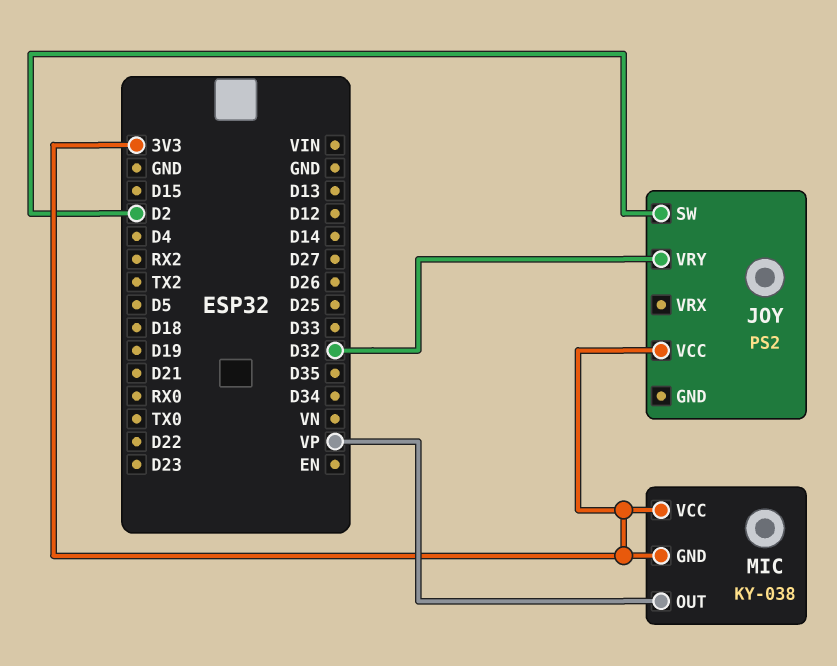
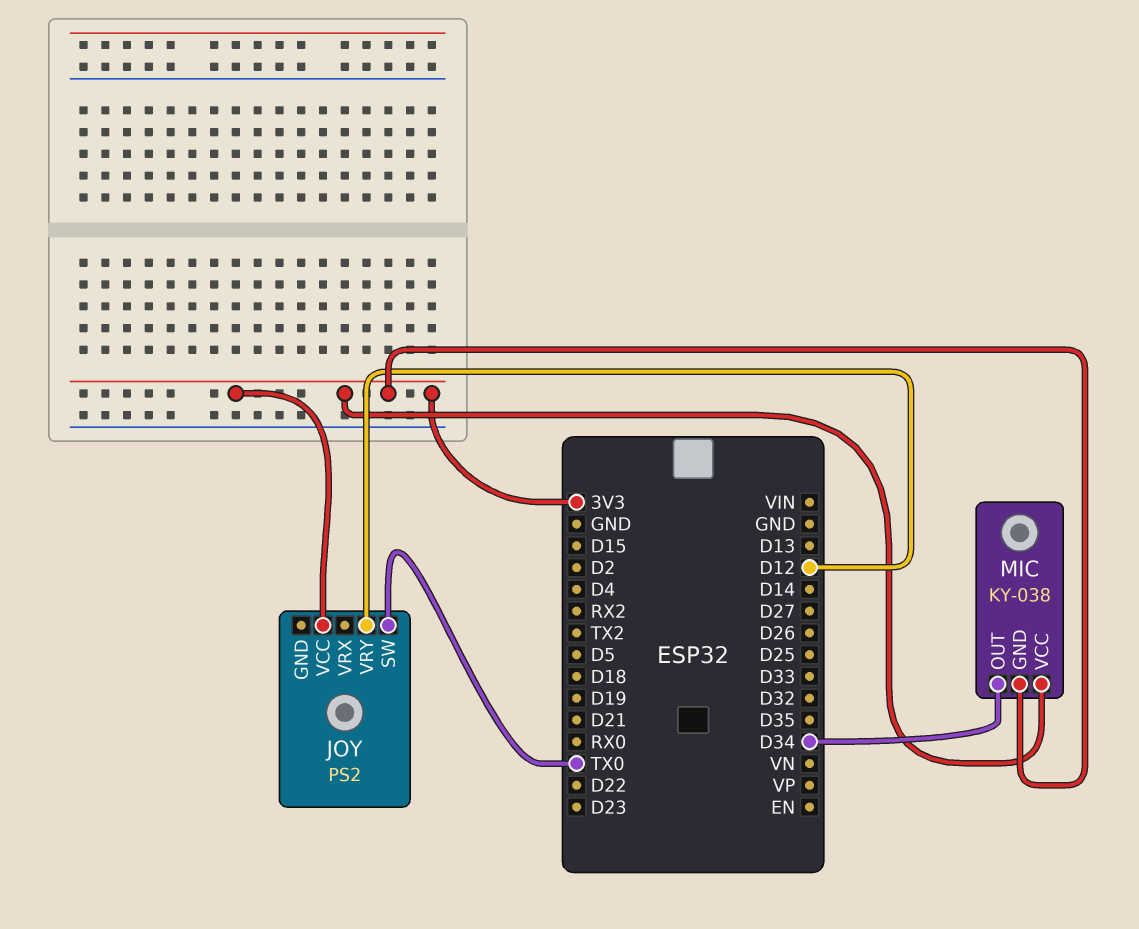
JOY pin SW: D2 -> TX0
JOY pin VRY: D32 -> D12
MIC pin OUT: VP -> D34

